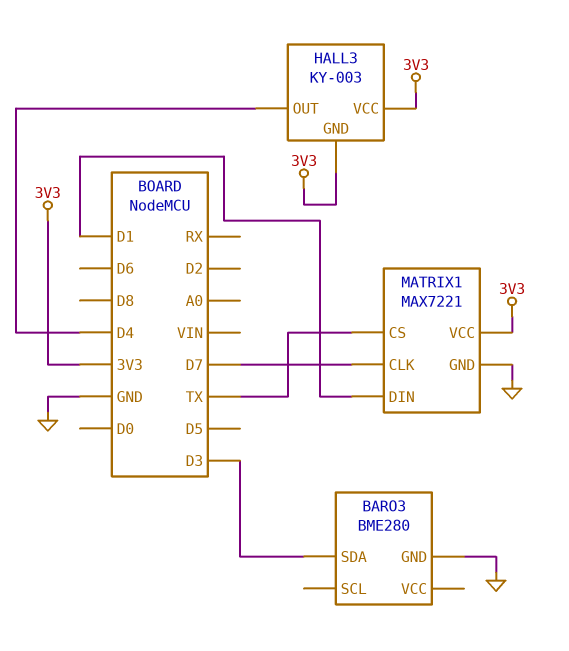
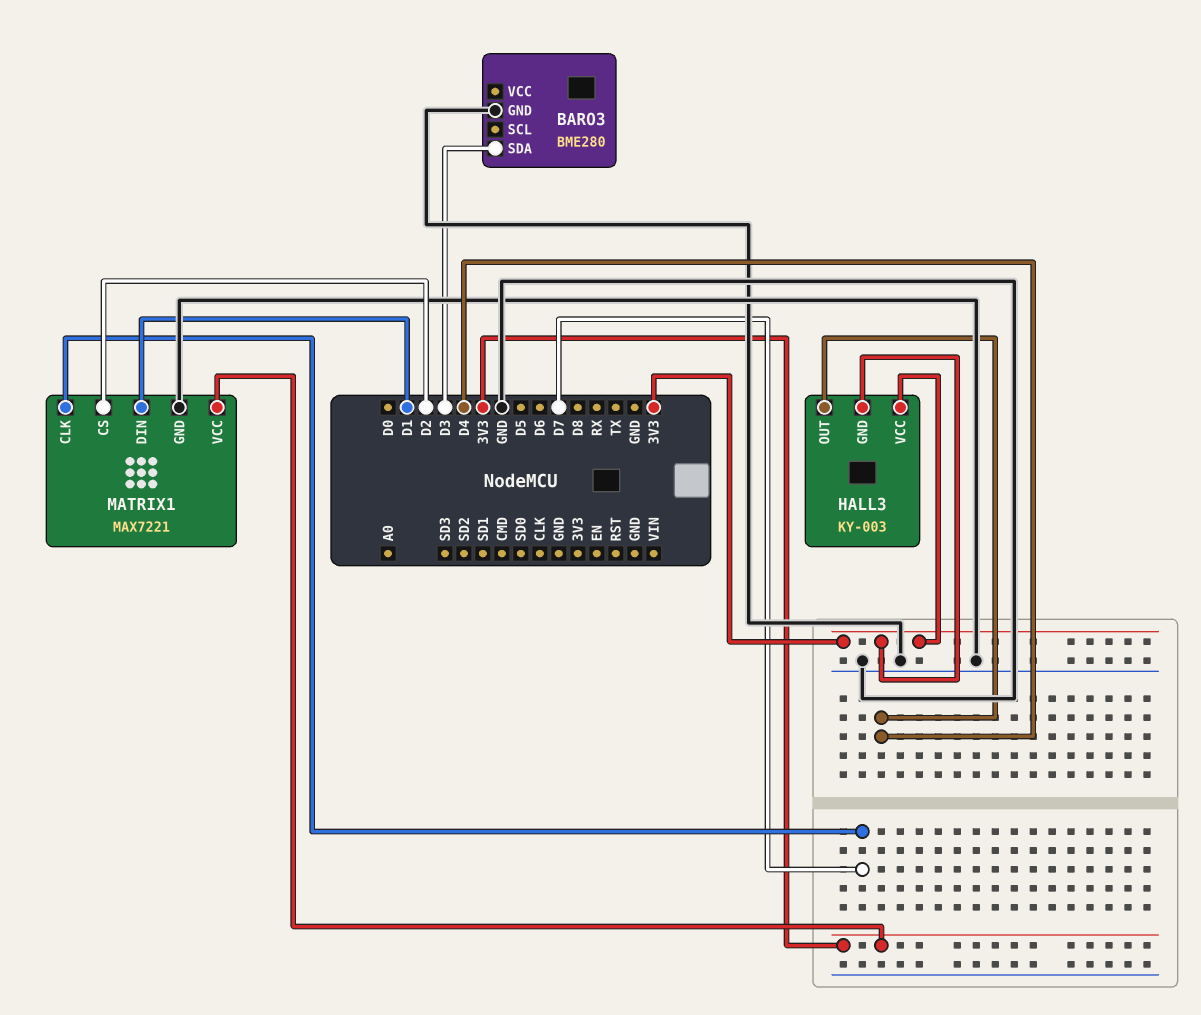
MATRIX1 pin CS: TX -> D2

